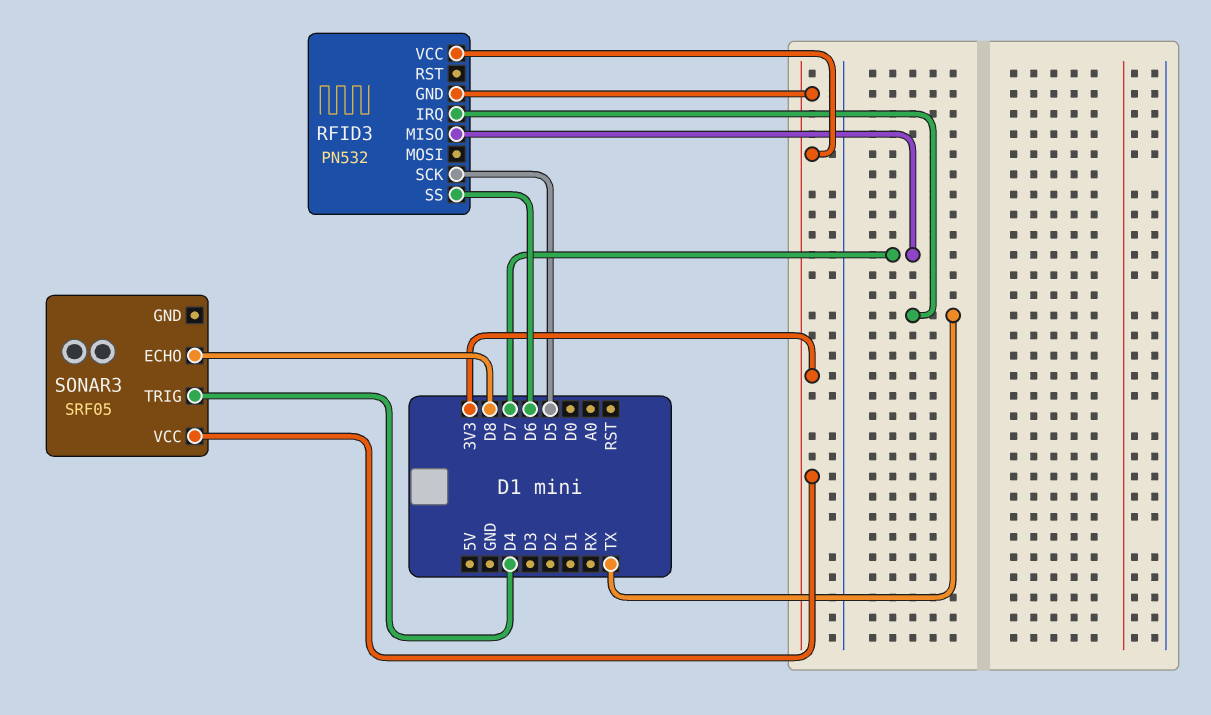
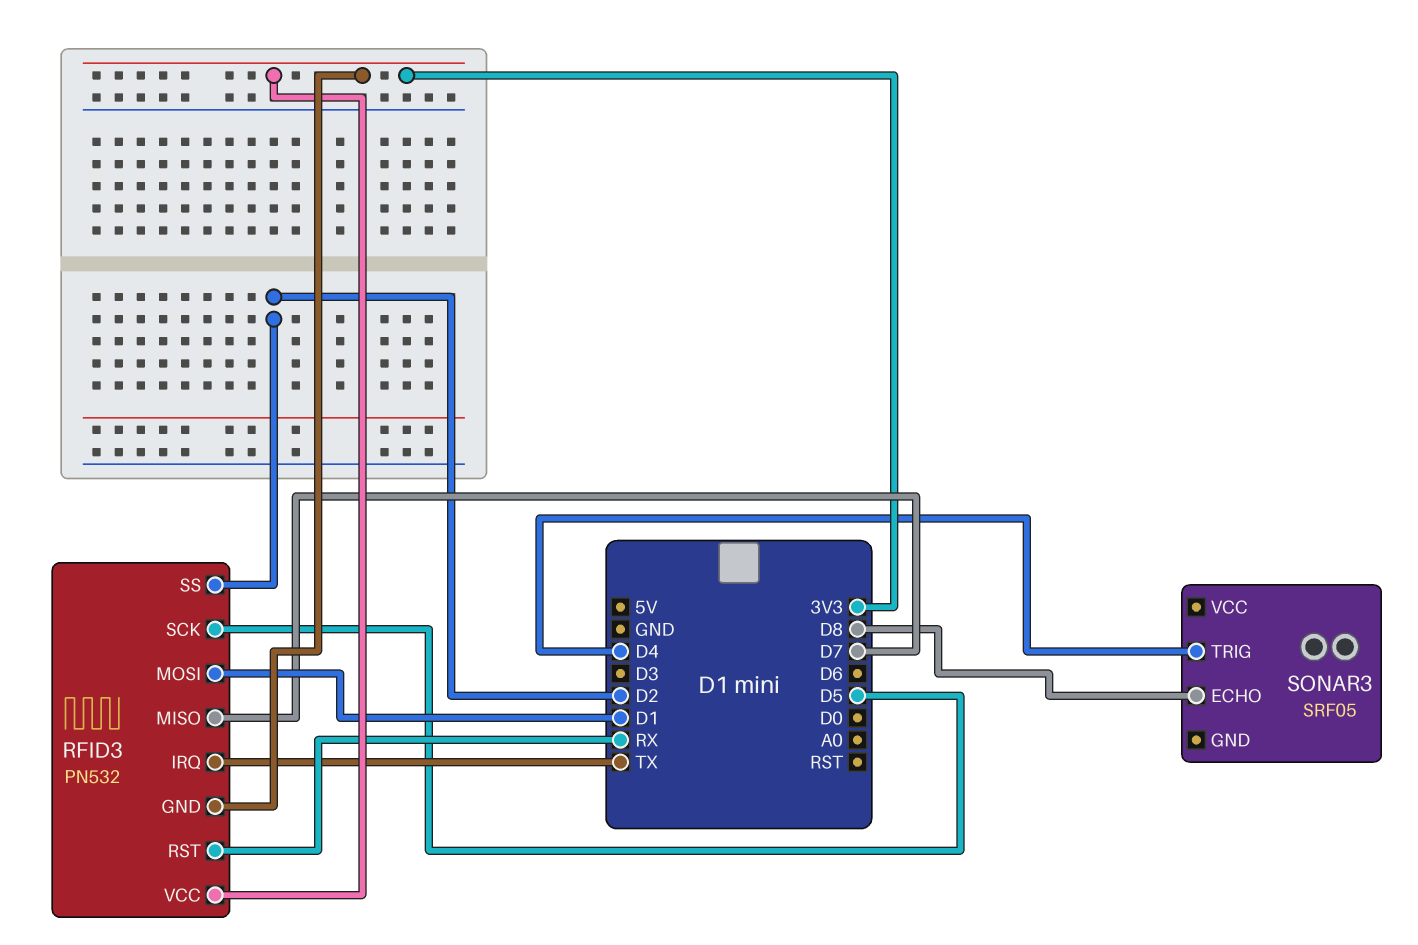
RFID3 pin MOSI: none -> D1
RFID3 pin RST: none -> RX
RFID3 pin SS: D6 -> D2
SONAR3 pin VCC: 3V3 -> none

